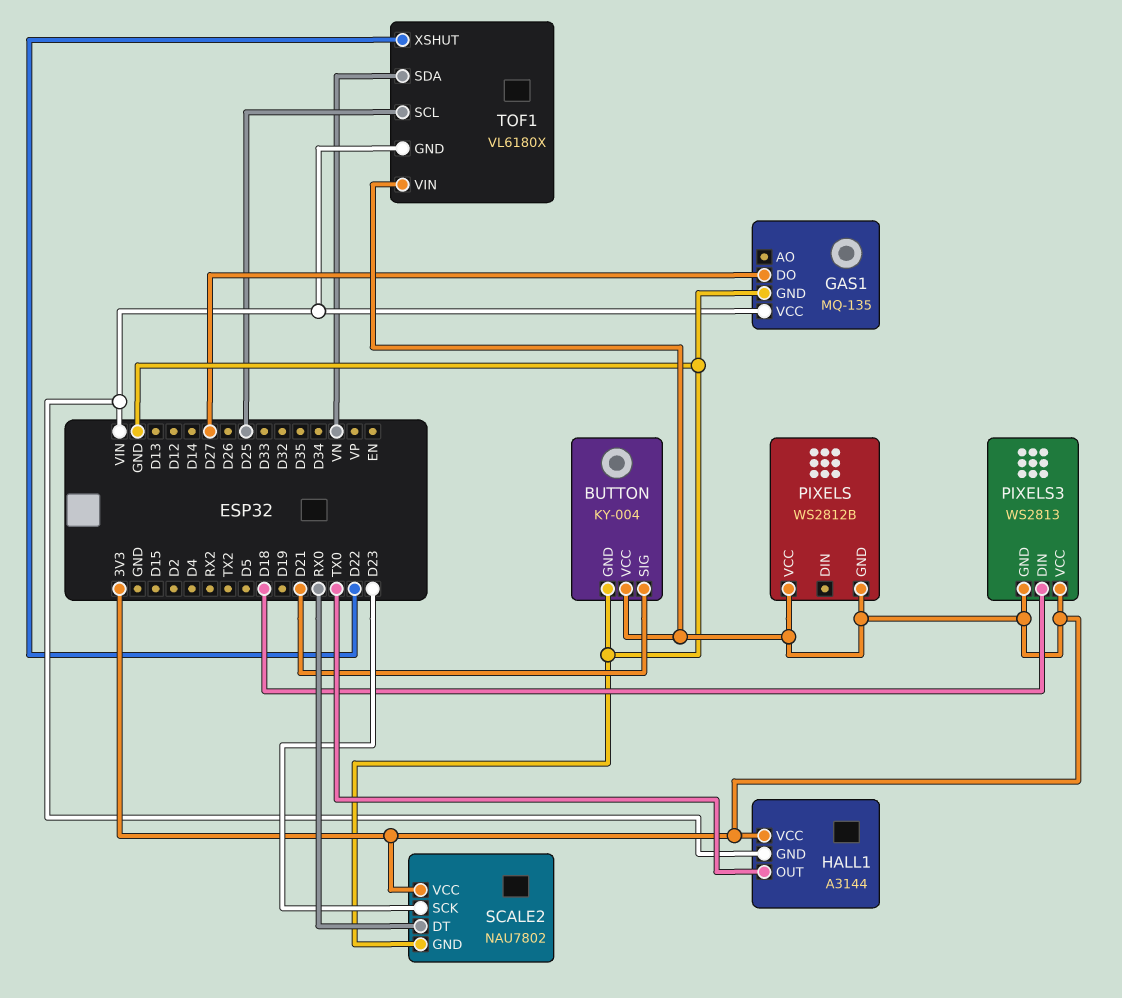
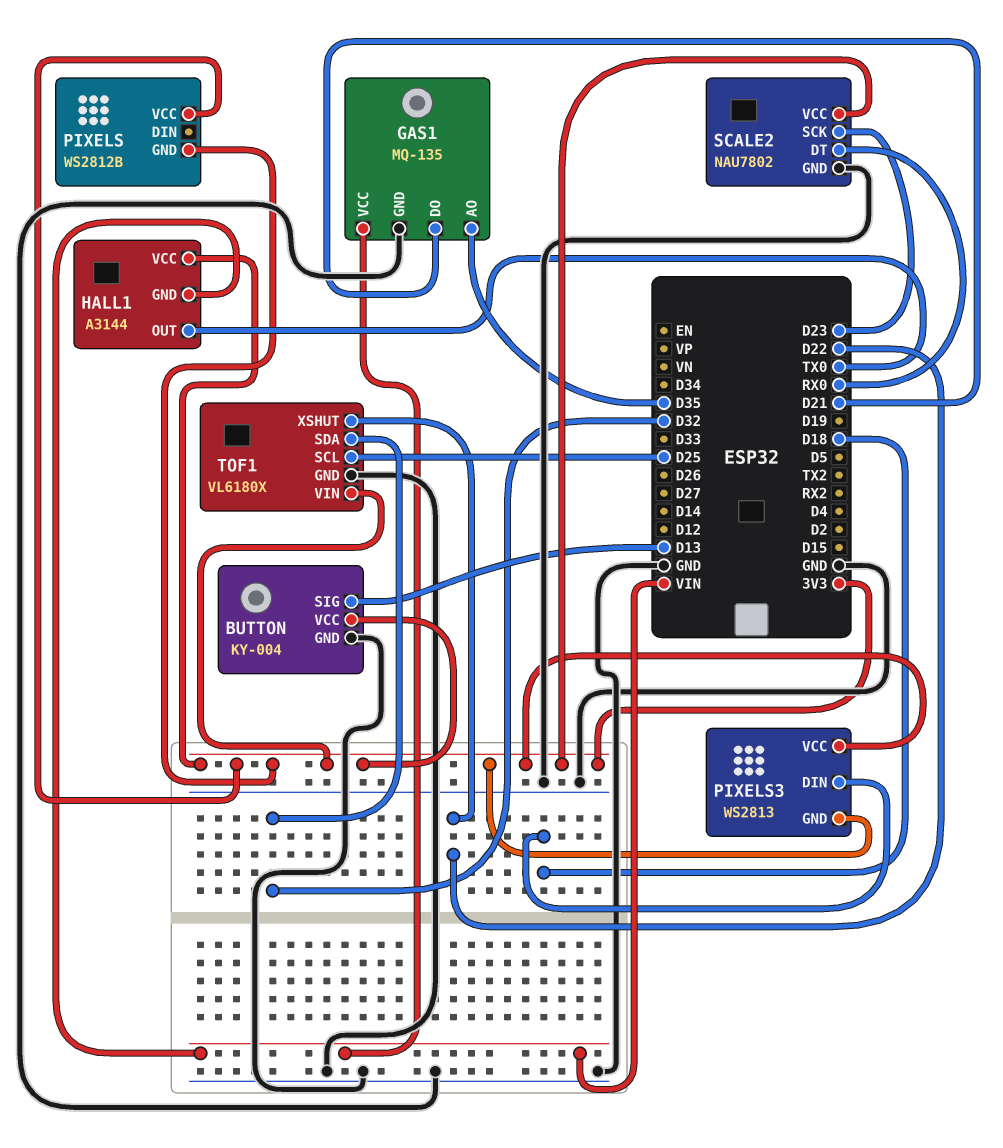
BUTTON pin SIG: D21 -> D13
GAS1 pin AO: none -> D35
GAS1 pin DO: D27 -> D21
TOF1 pin GND: VIN -> GND
TOF1 pin SDA: VN -> D32

